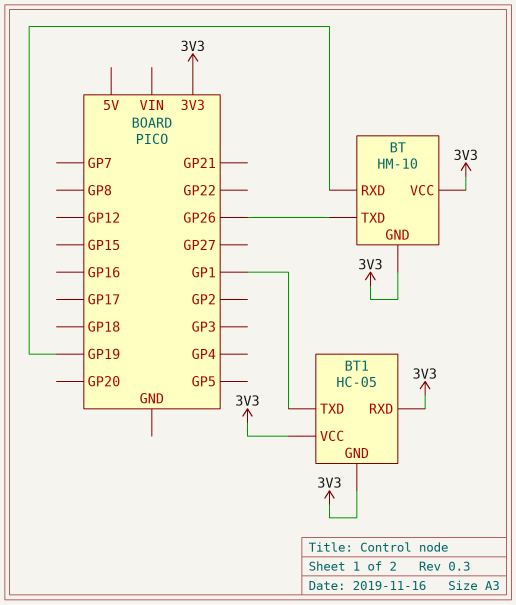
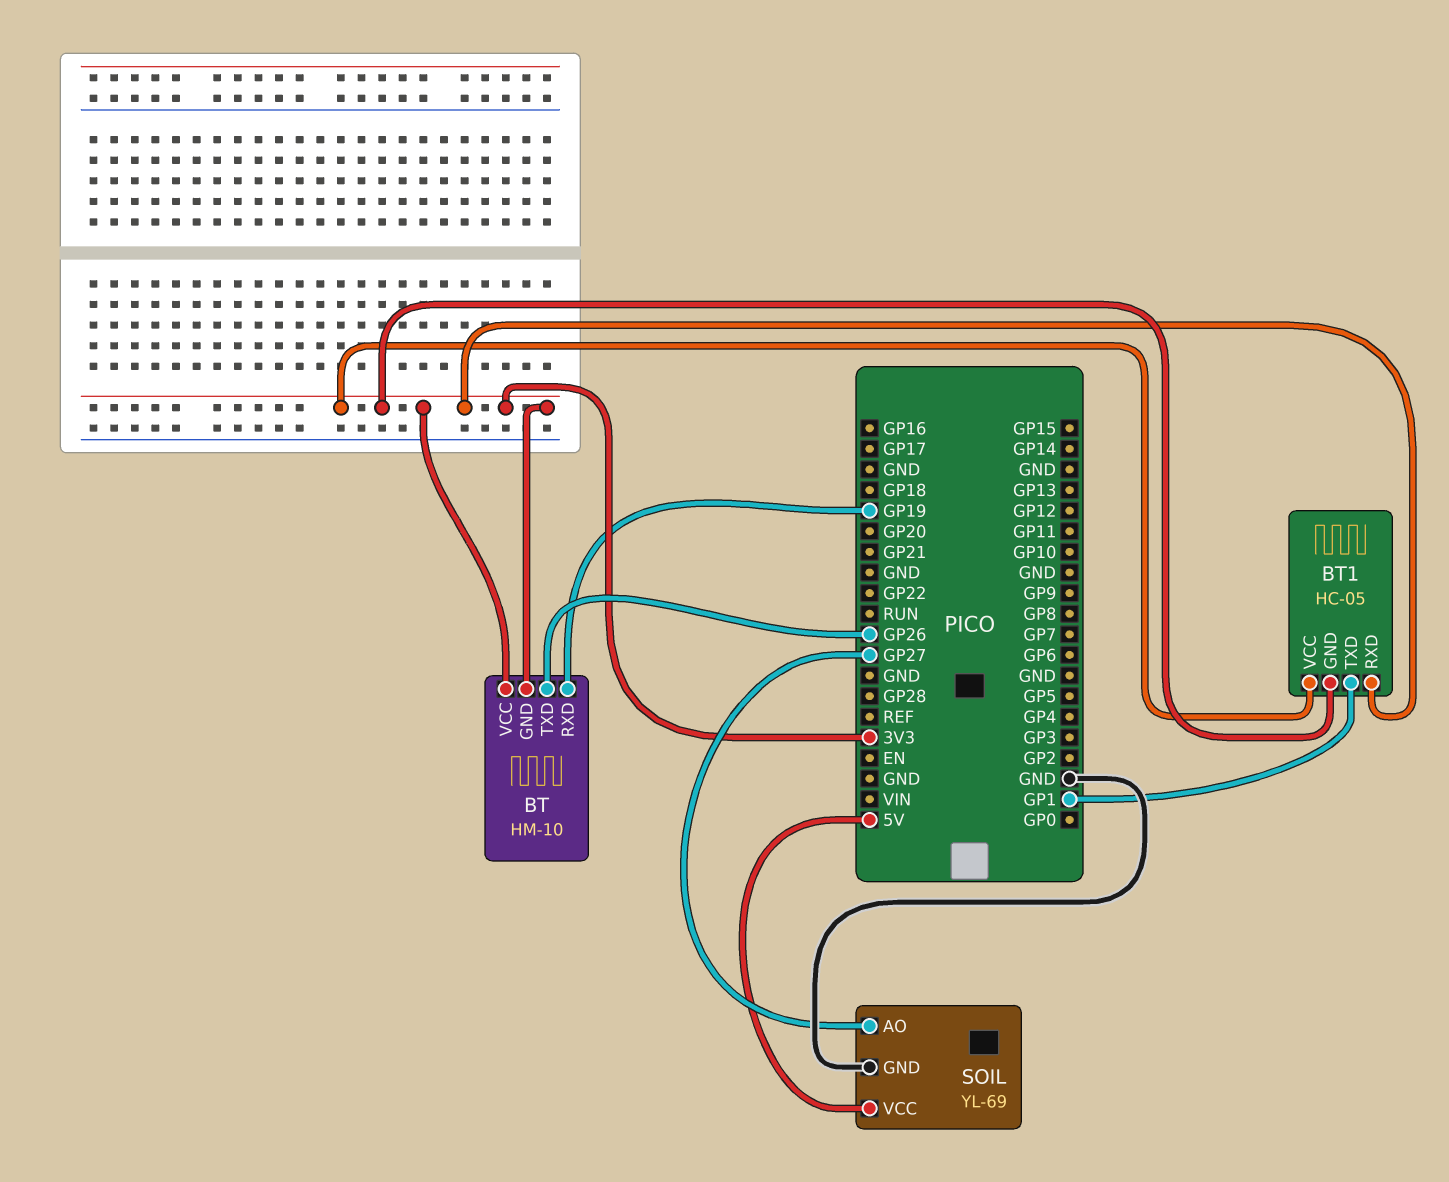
SOIL: none -> YL-69
SOIL pin AO: none -> GP27
SOIL pin GND: none -> GND
SOIL pin VCC: none -> 5V

